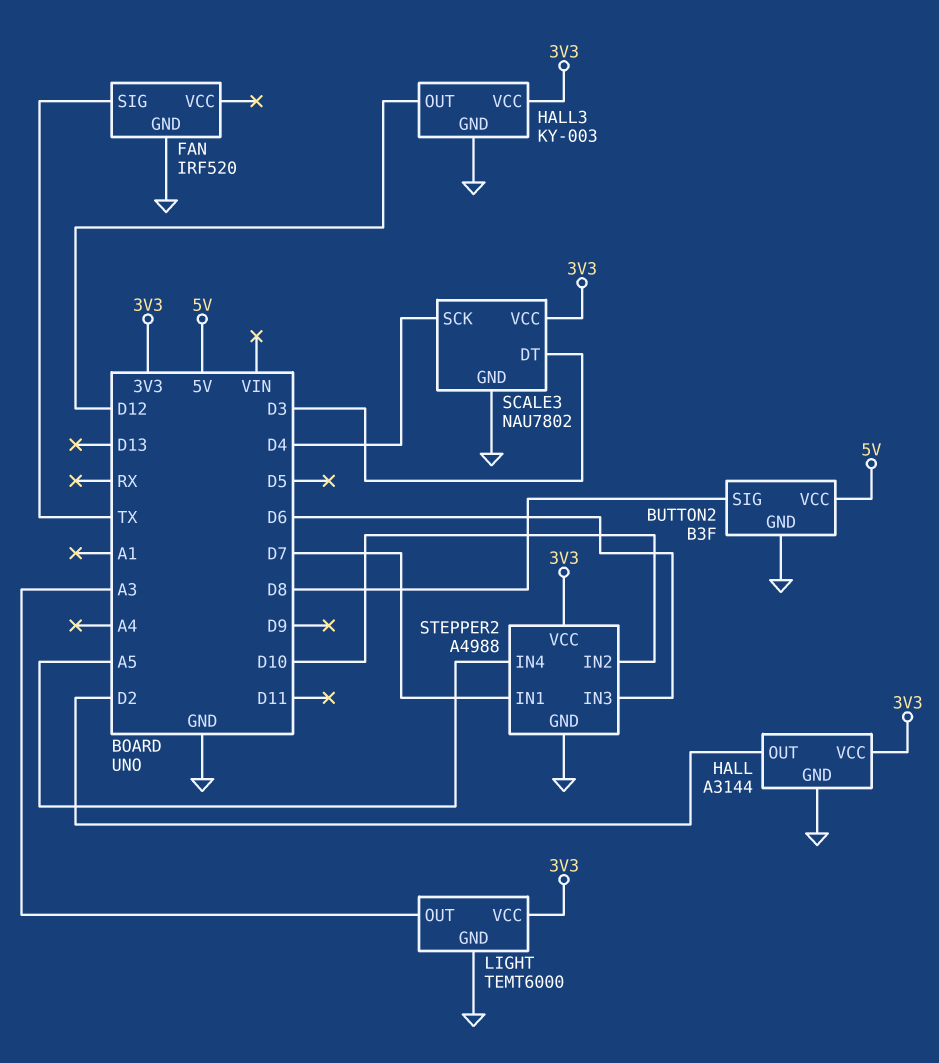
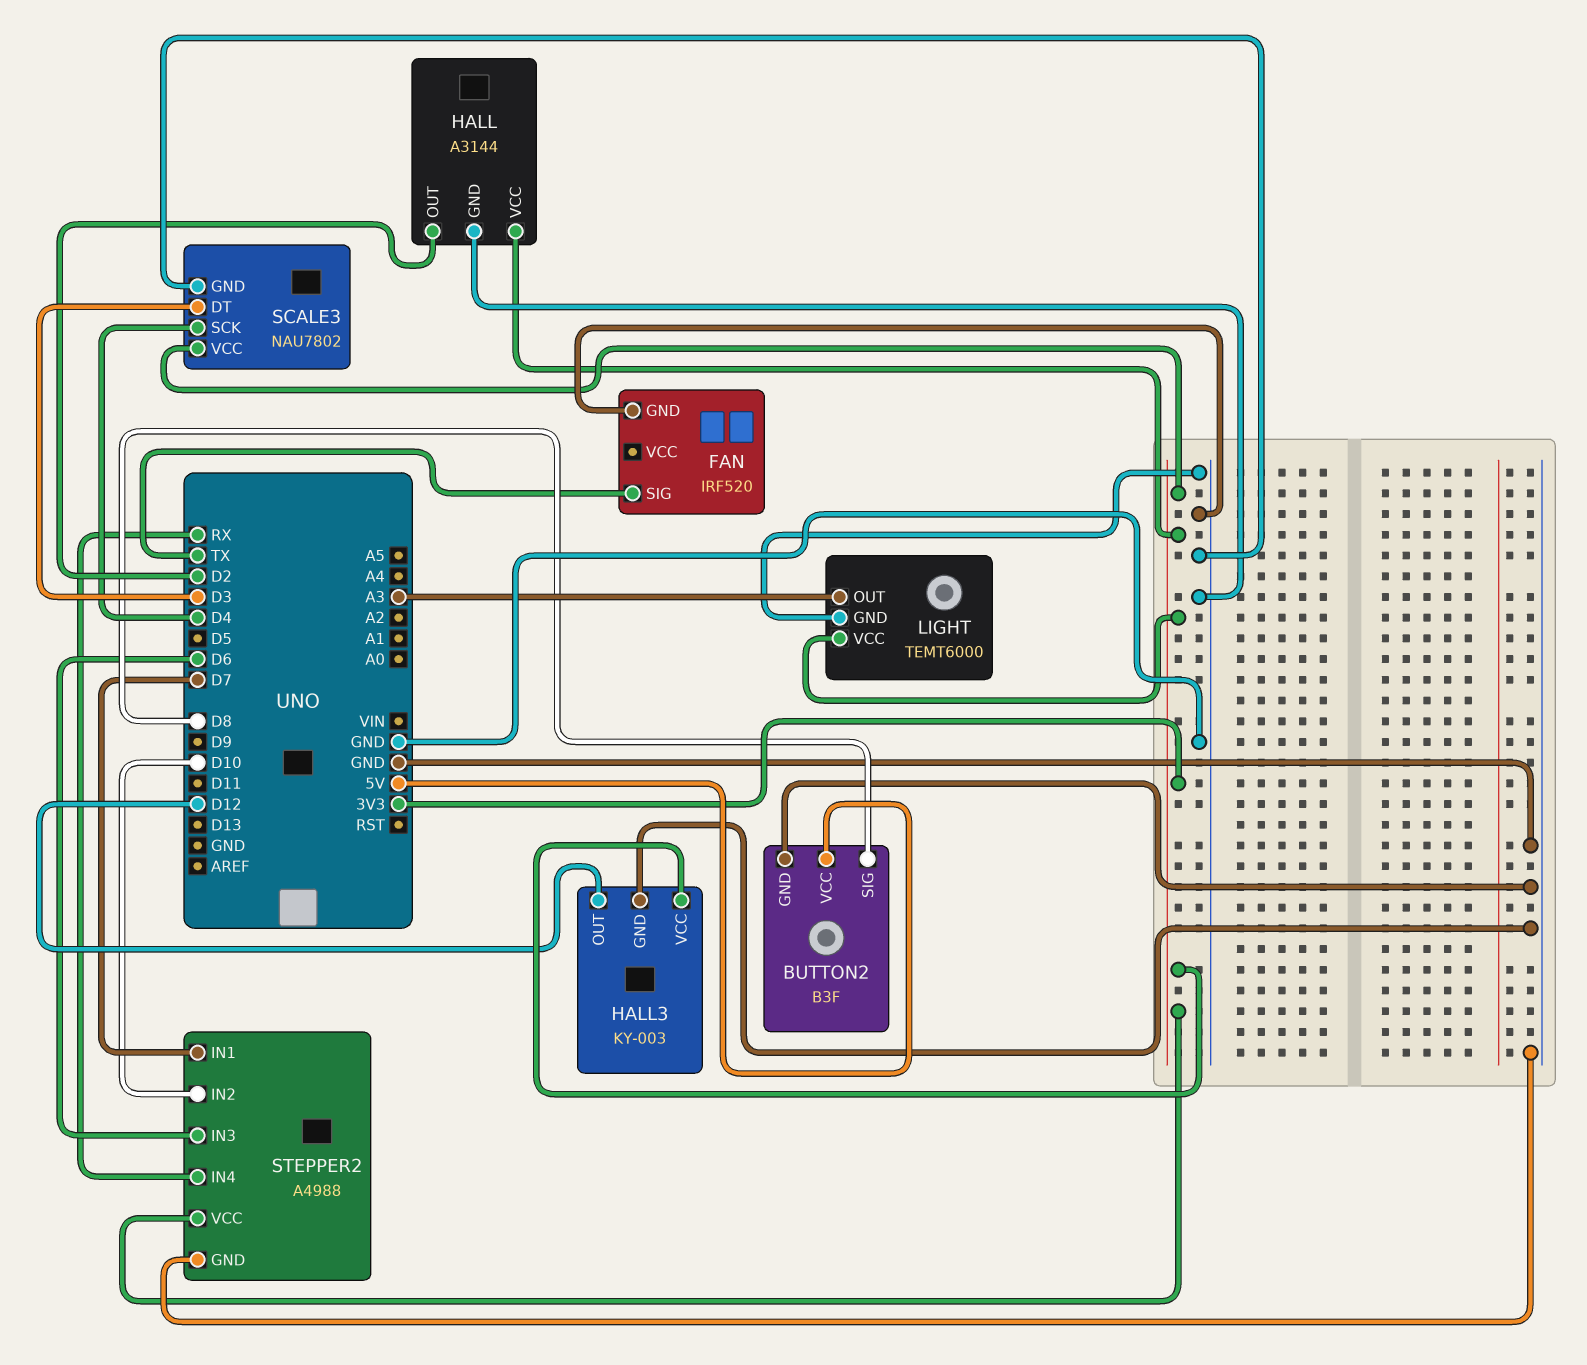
STEPPER2 pin IN4: A5 -> RX

